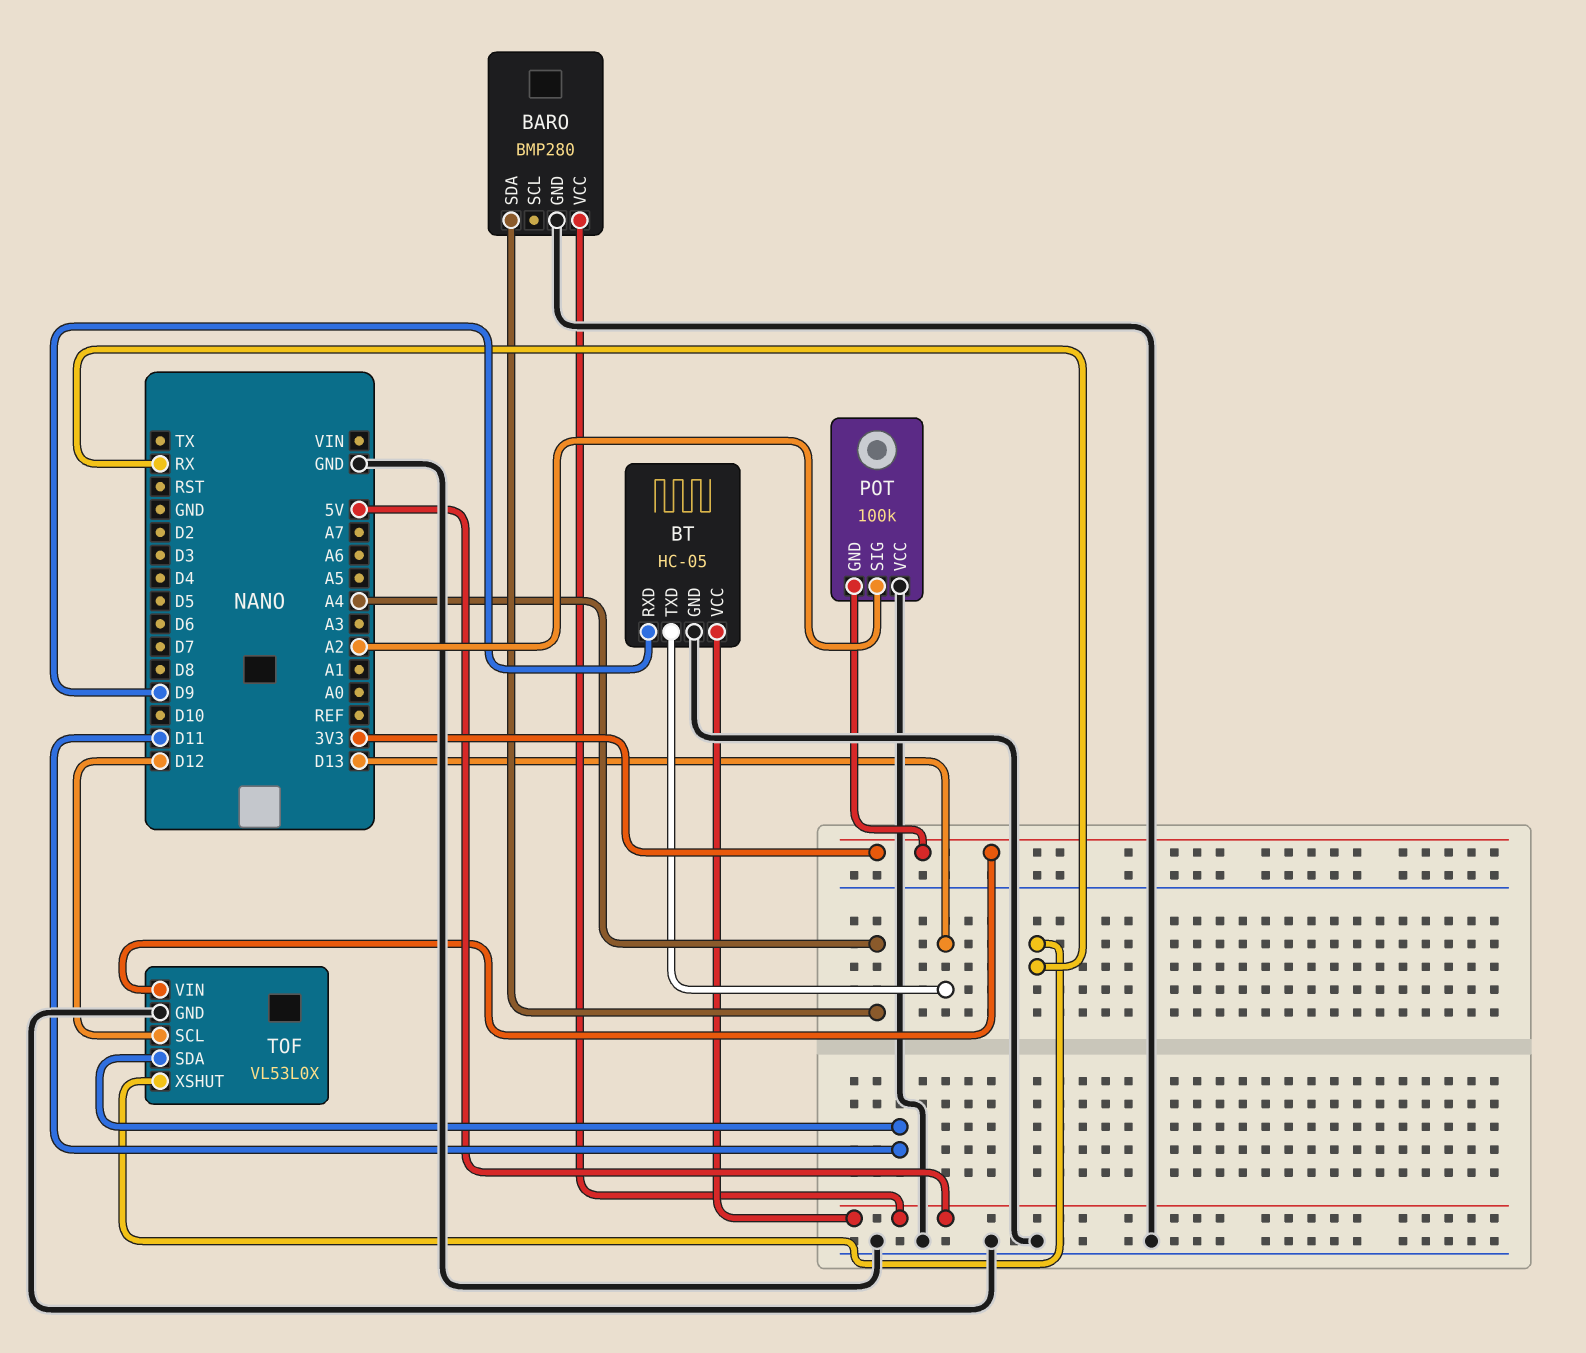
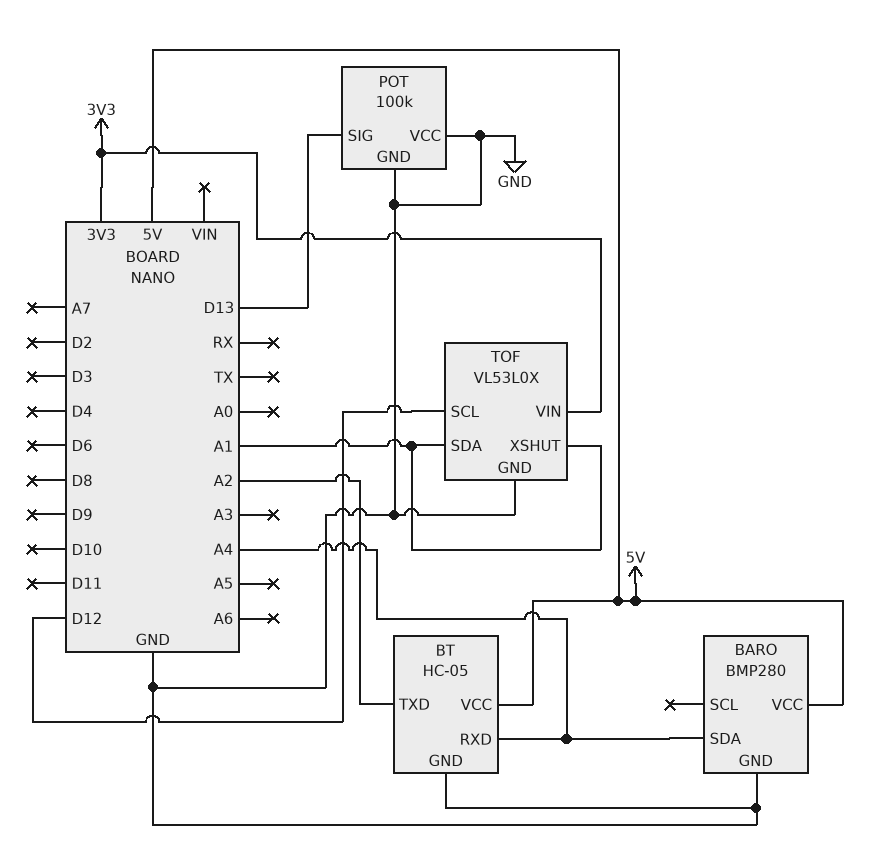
BT pin RXD: D9 -> A4
BT pin TXD: D13 -> A2
POT pin GND: 3V3 -> GND
POT pin SIG: A2 -> D13
TOF pin SDA: D11 -> A1
TOF pin XSHUT: RX -> A1

